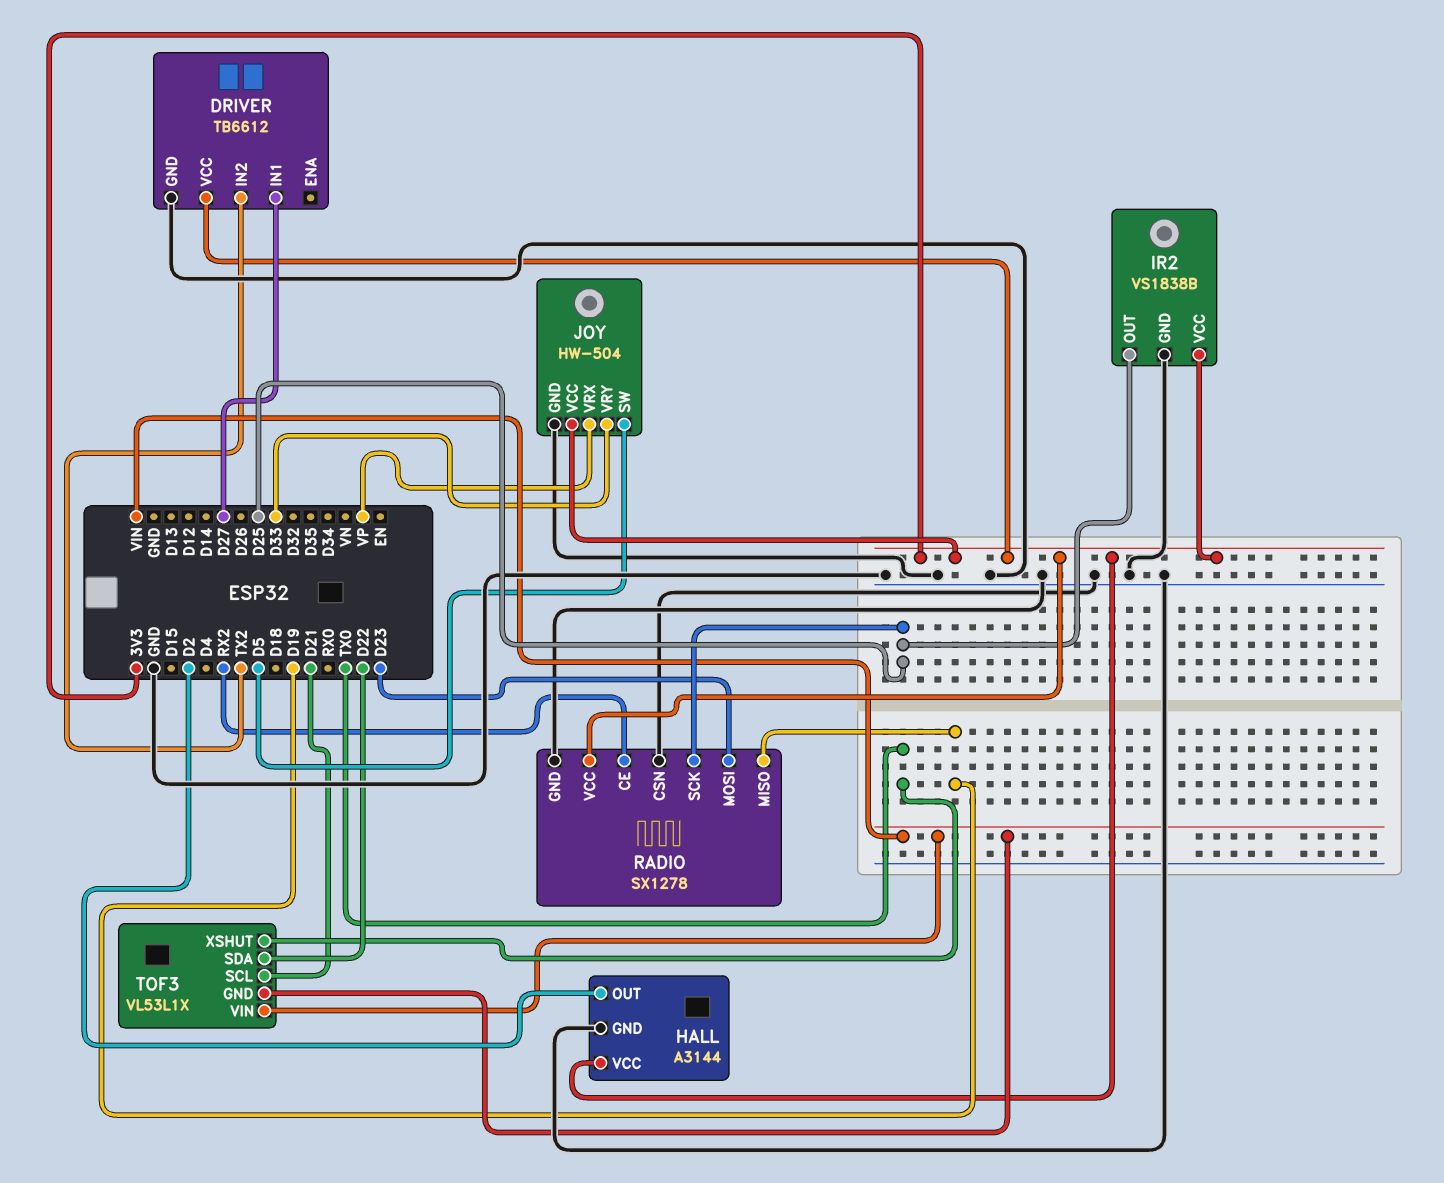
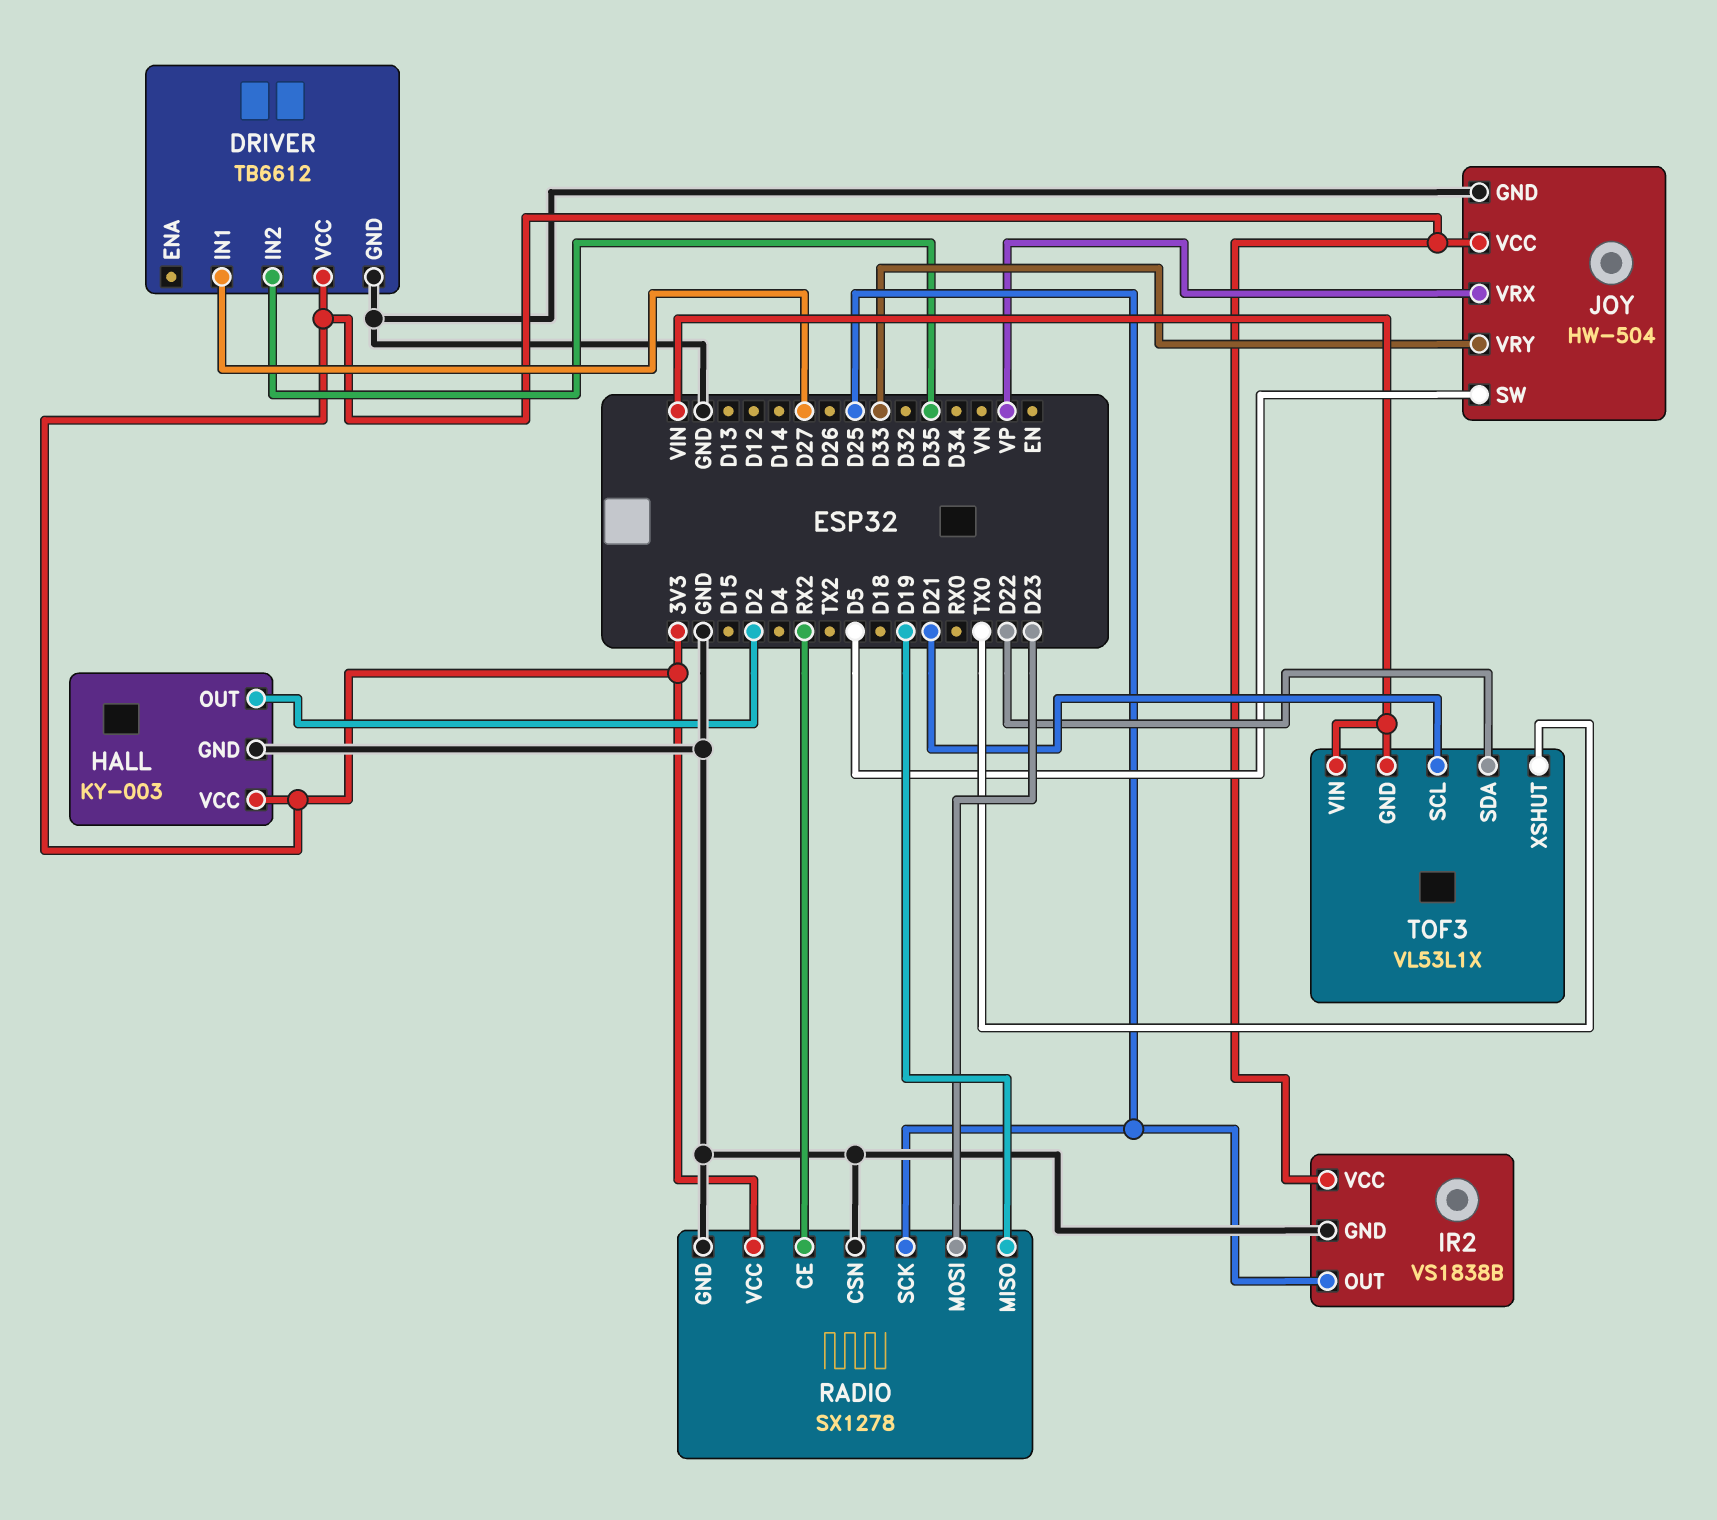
DRIVER pin IN2: TX2 -> D35
HALL: A3144 -> KY-003

